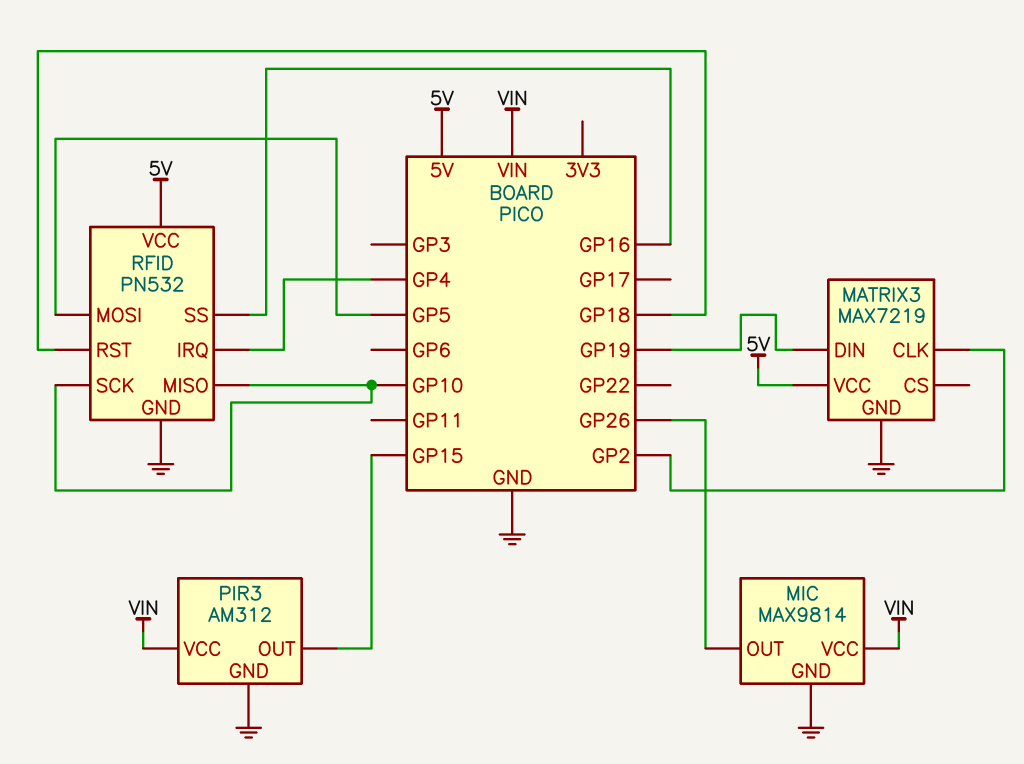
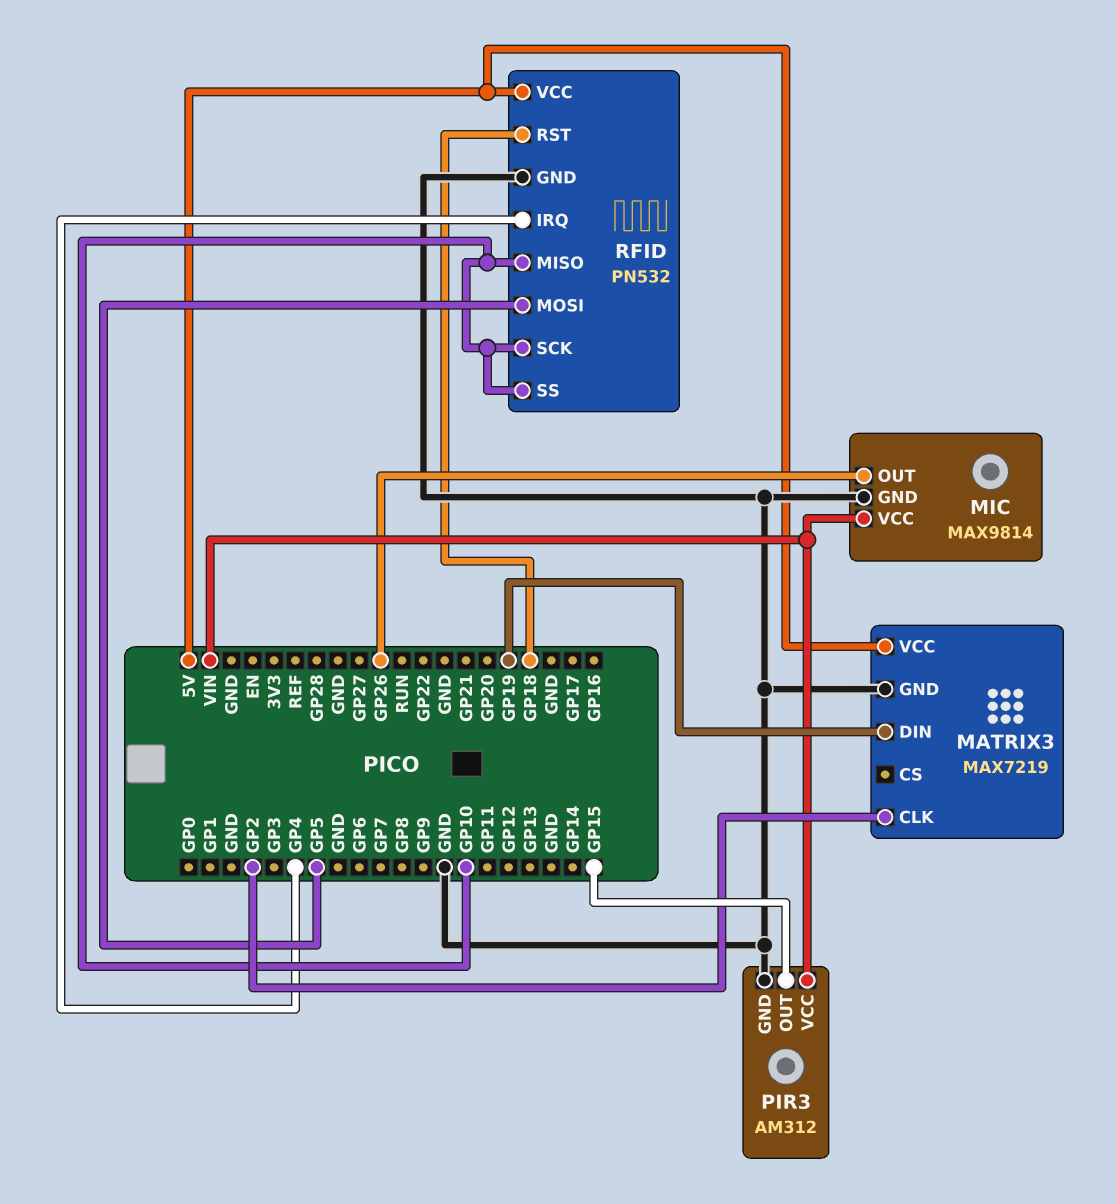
RFID pin SS: GP16 -> GP10

